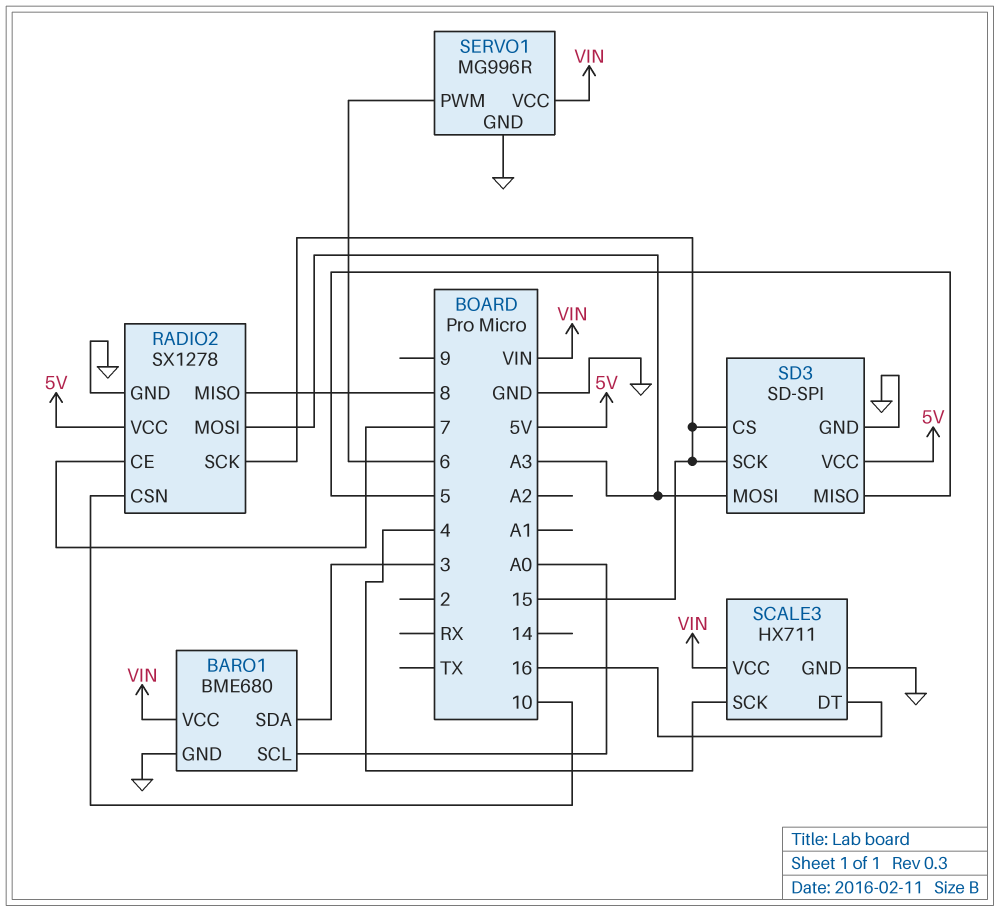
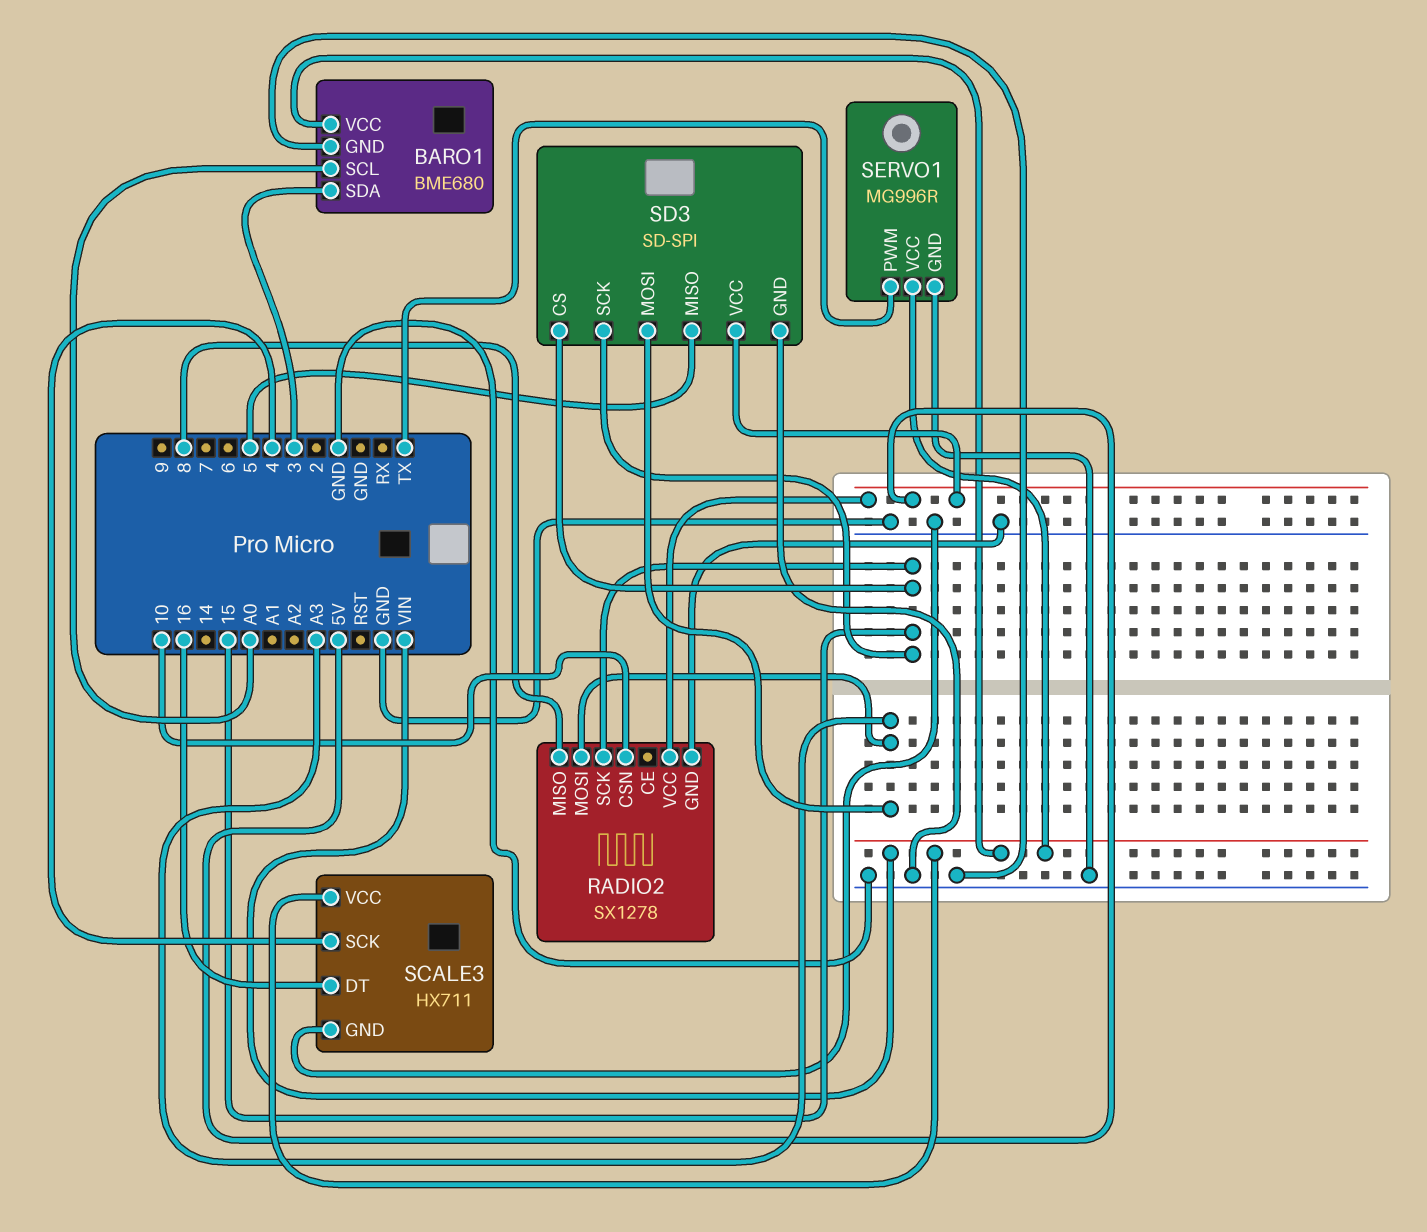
RADIO2 pin CE: 7 -> none
SERVO1 pin PWM: 6 -> TX

